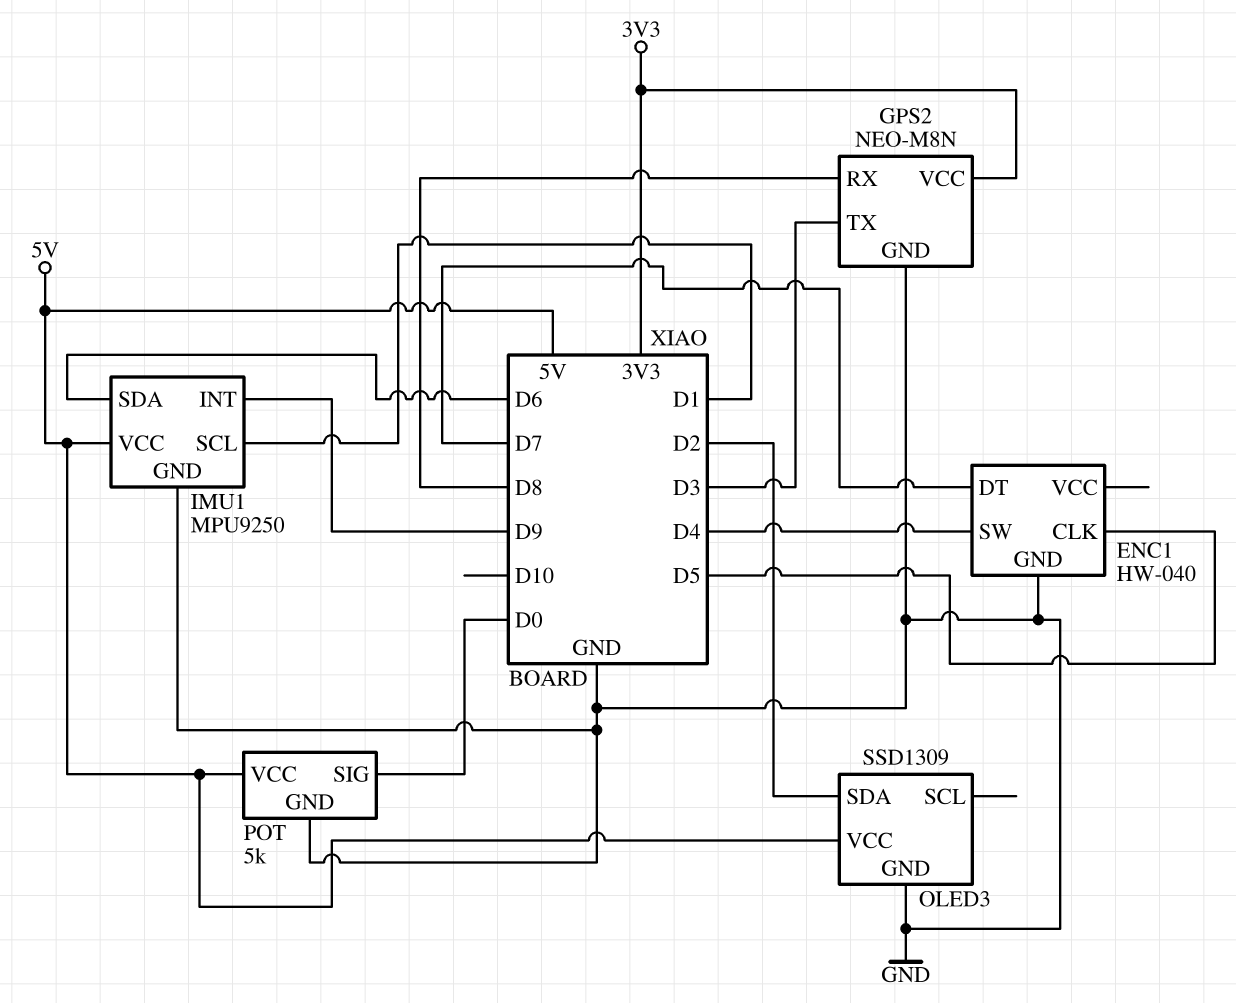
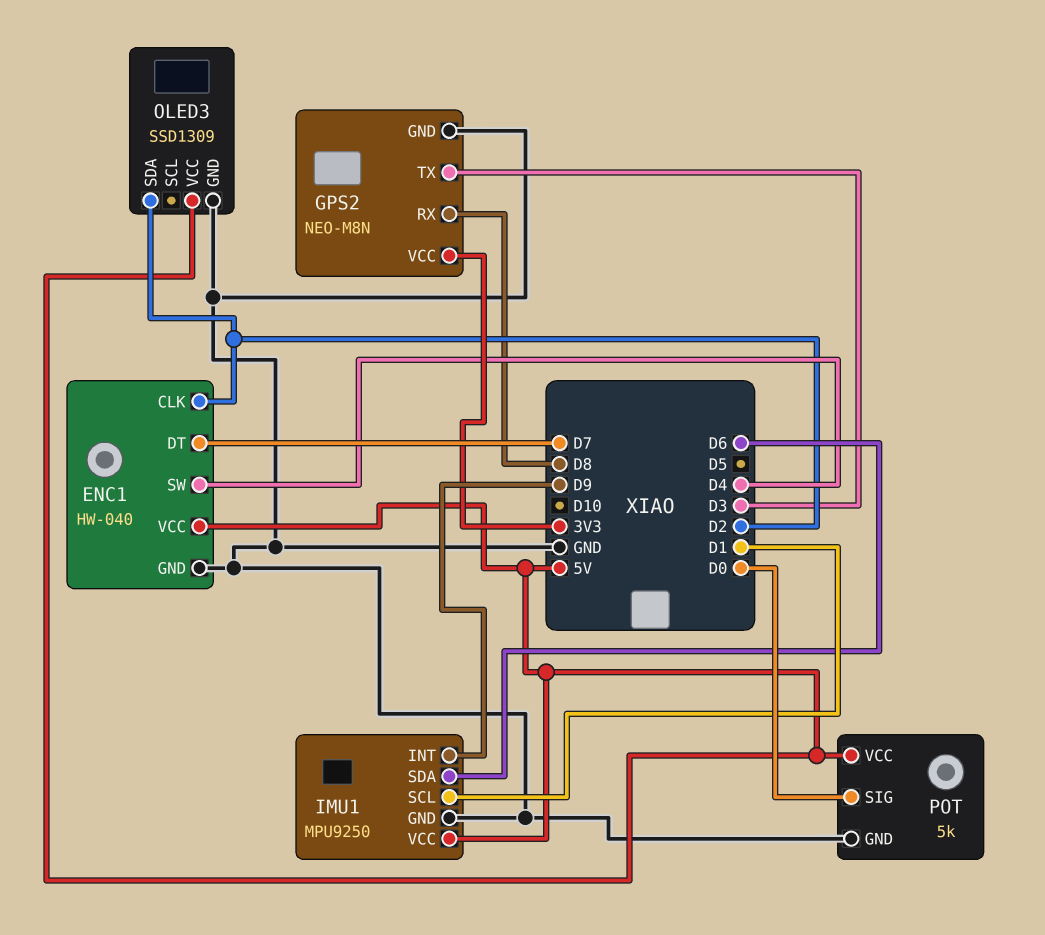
ENC1 pin CLK: D5 -> D2
ENC1 pin VCC: none -> 5V

